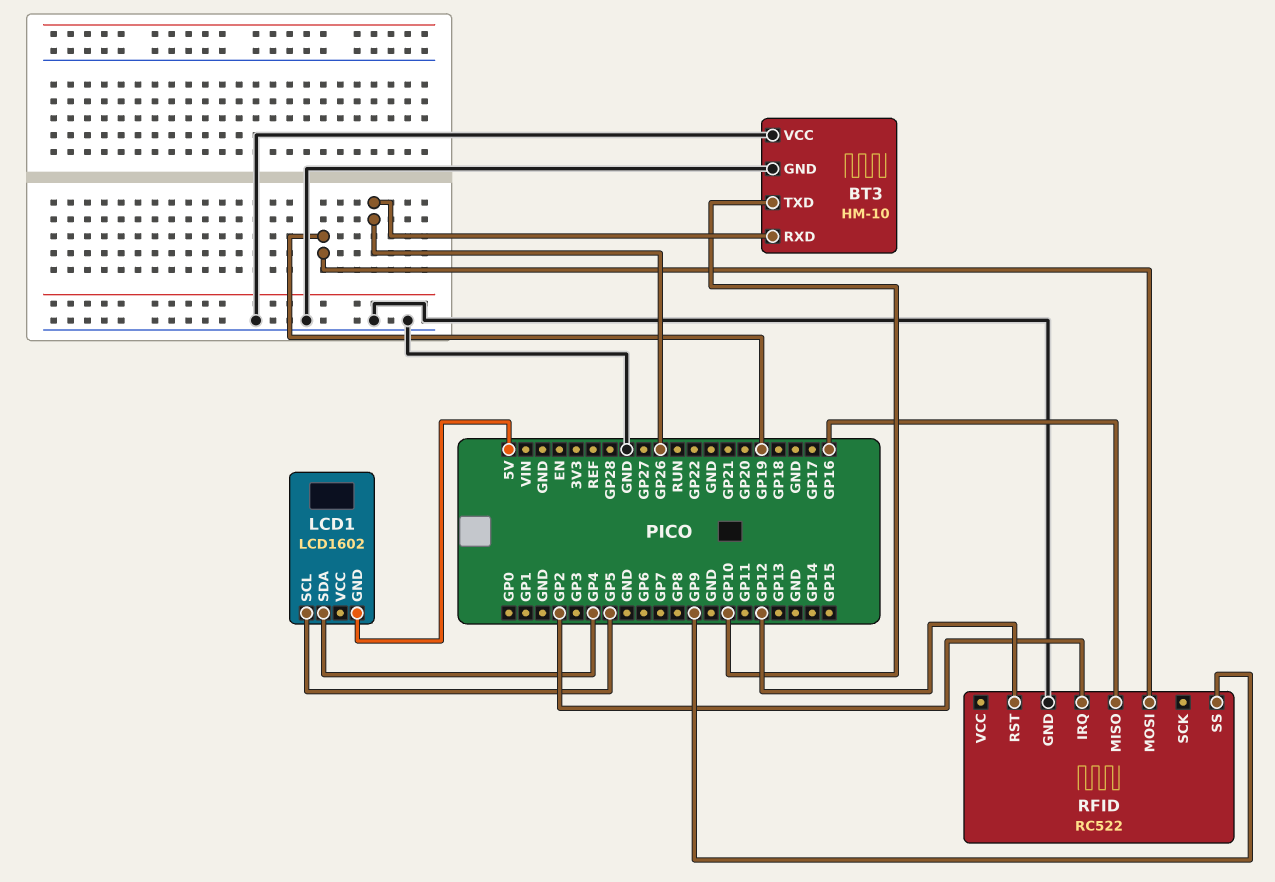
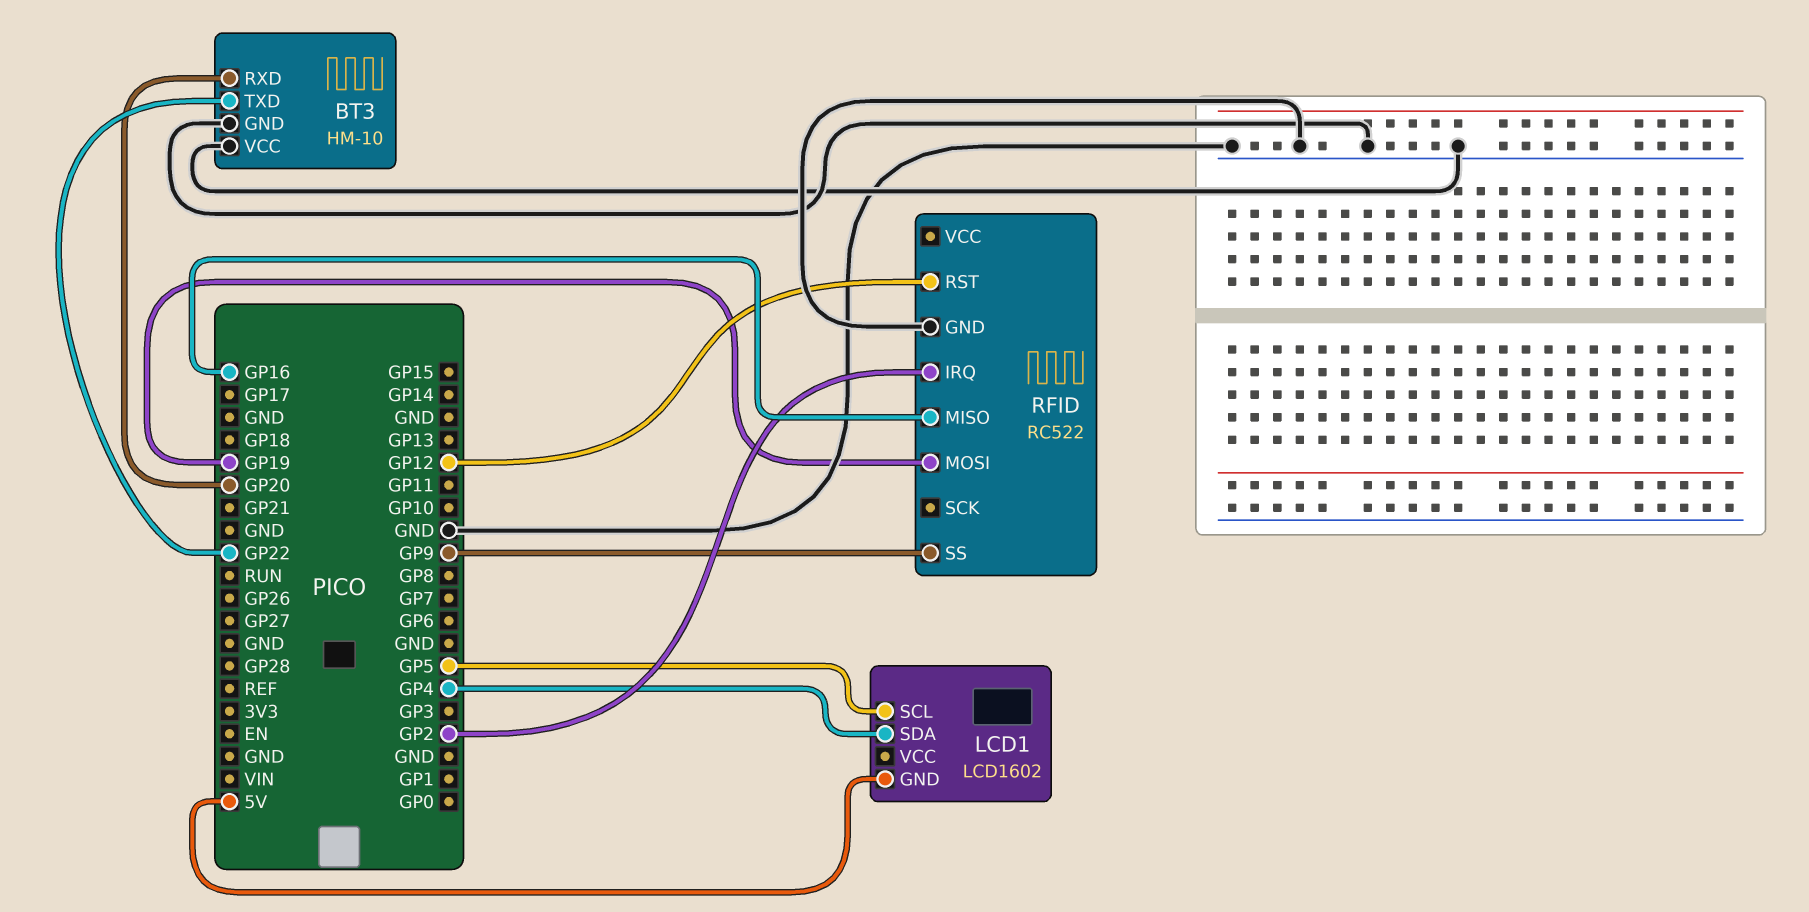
BT3 pin RXD: GP26 -> GP20
BT3 pin TXD: GP10 -> GP22

